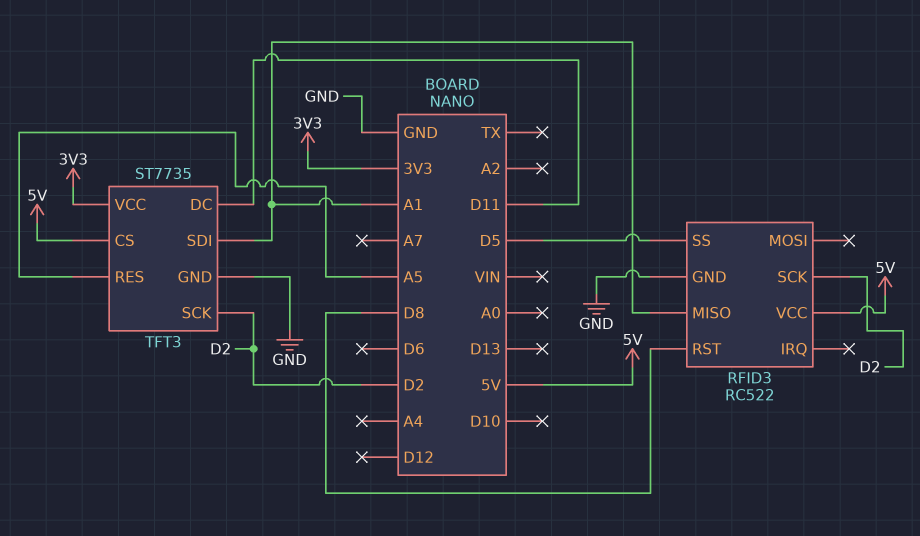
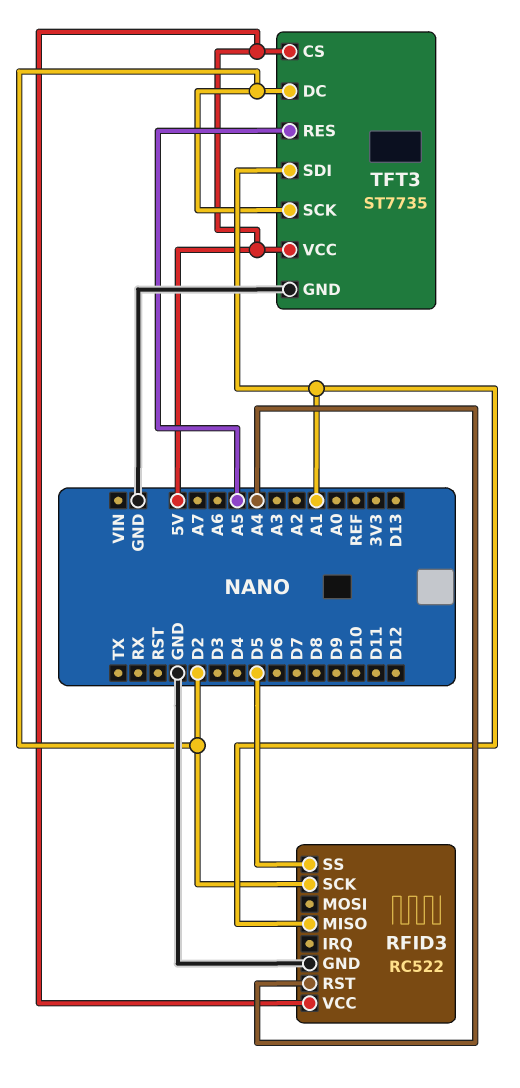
RFID3 pin RST: D8 -> A4
TFT3 pin DC: D11 -> D2
TFT3 pin VCC: 3V3 -> 5V

